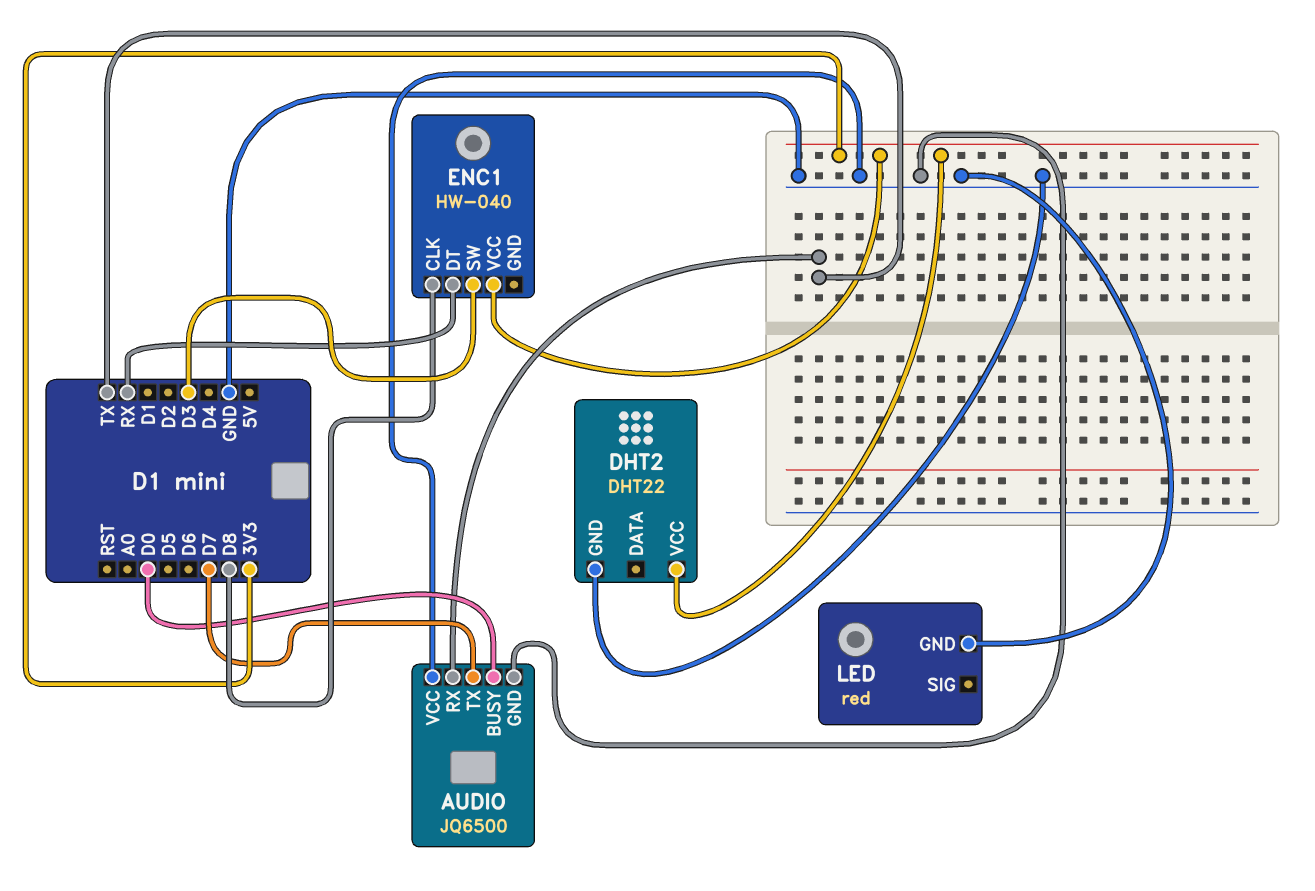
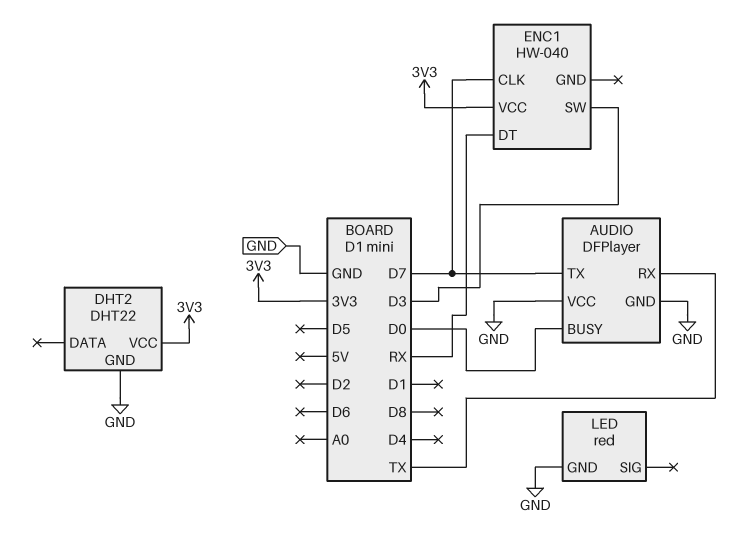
AUDIO: JQ6500 -> DFPlayer
ENC1 pin CLK: D8 -> D7

